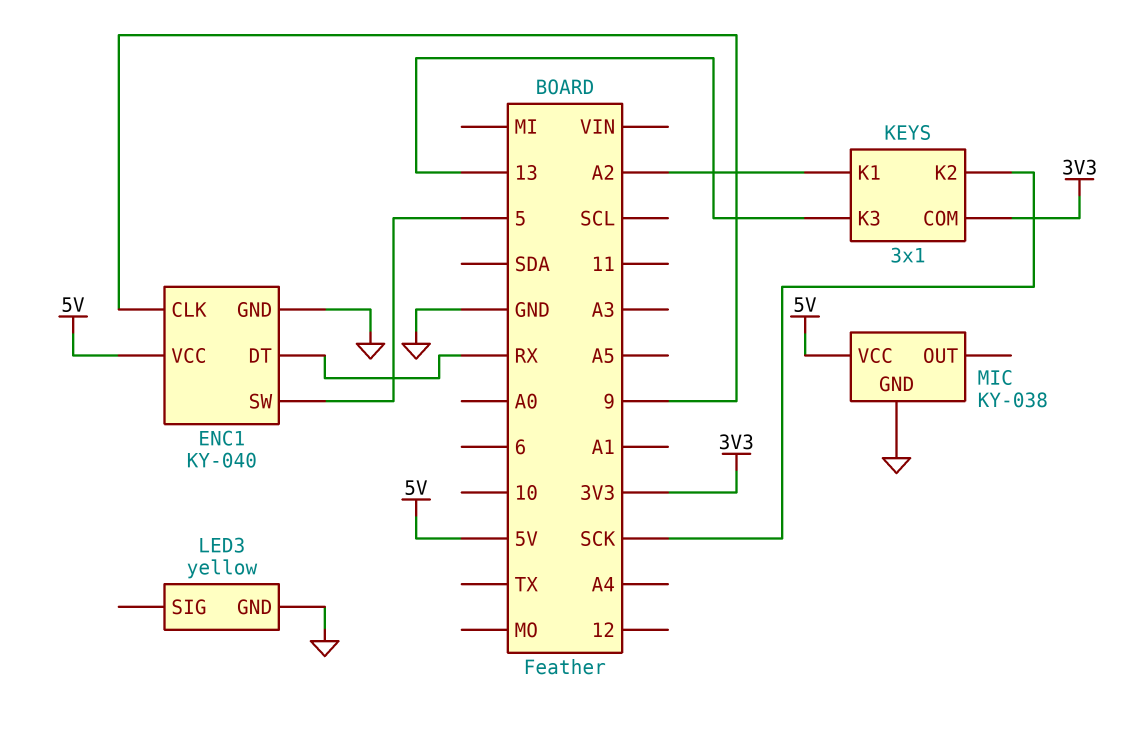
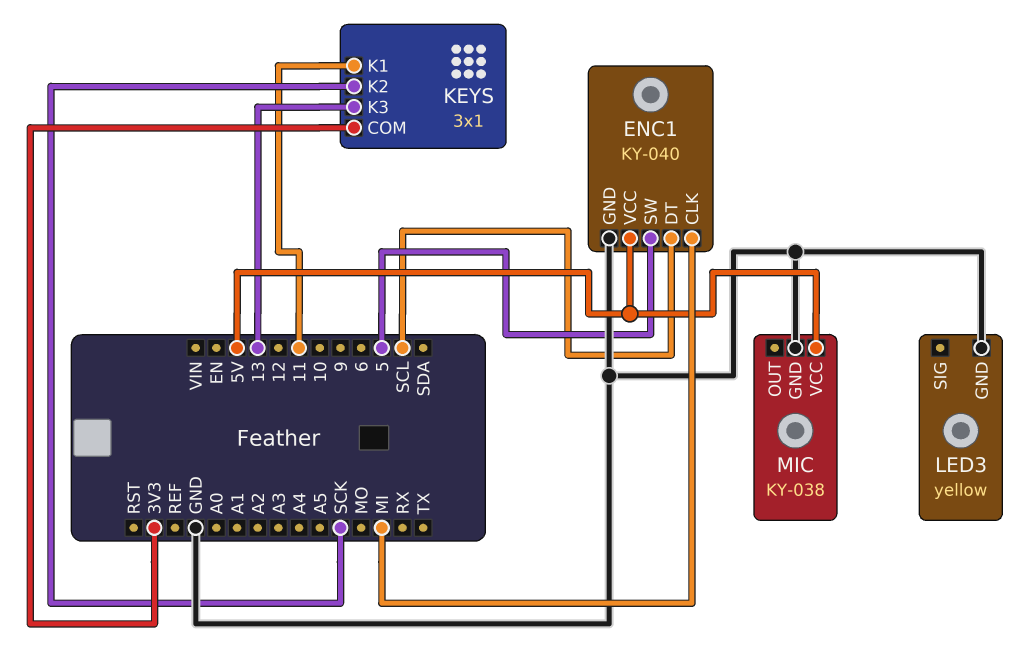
ENC1 pin CLK: 9 -> MI
ENC1 pin DT: RX -> SCL
KEYS pin K1: A2 -> 11

